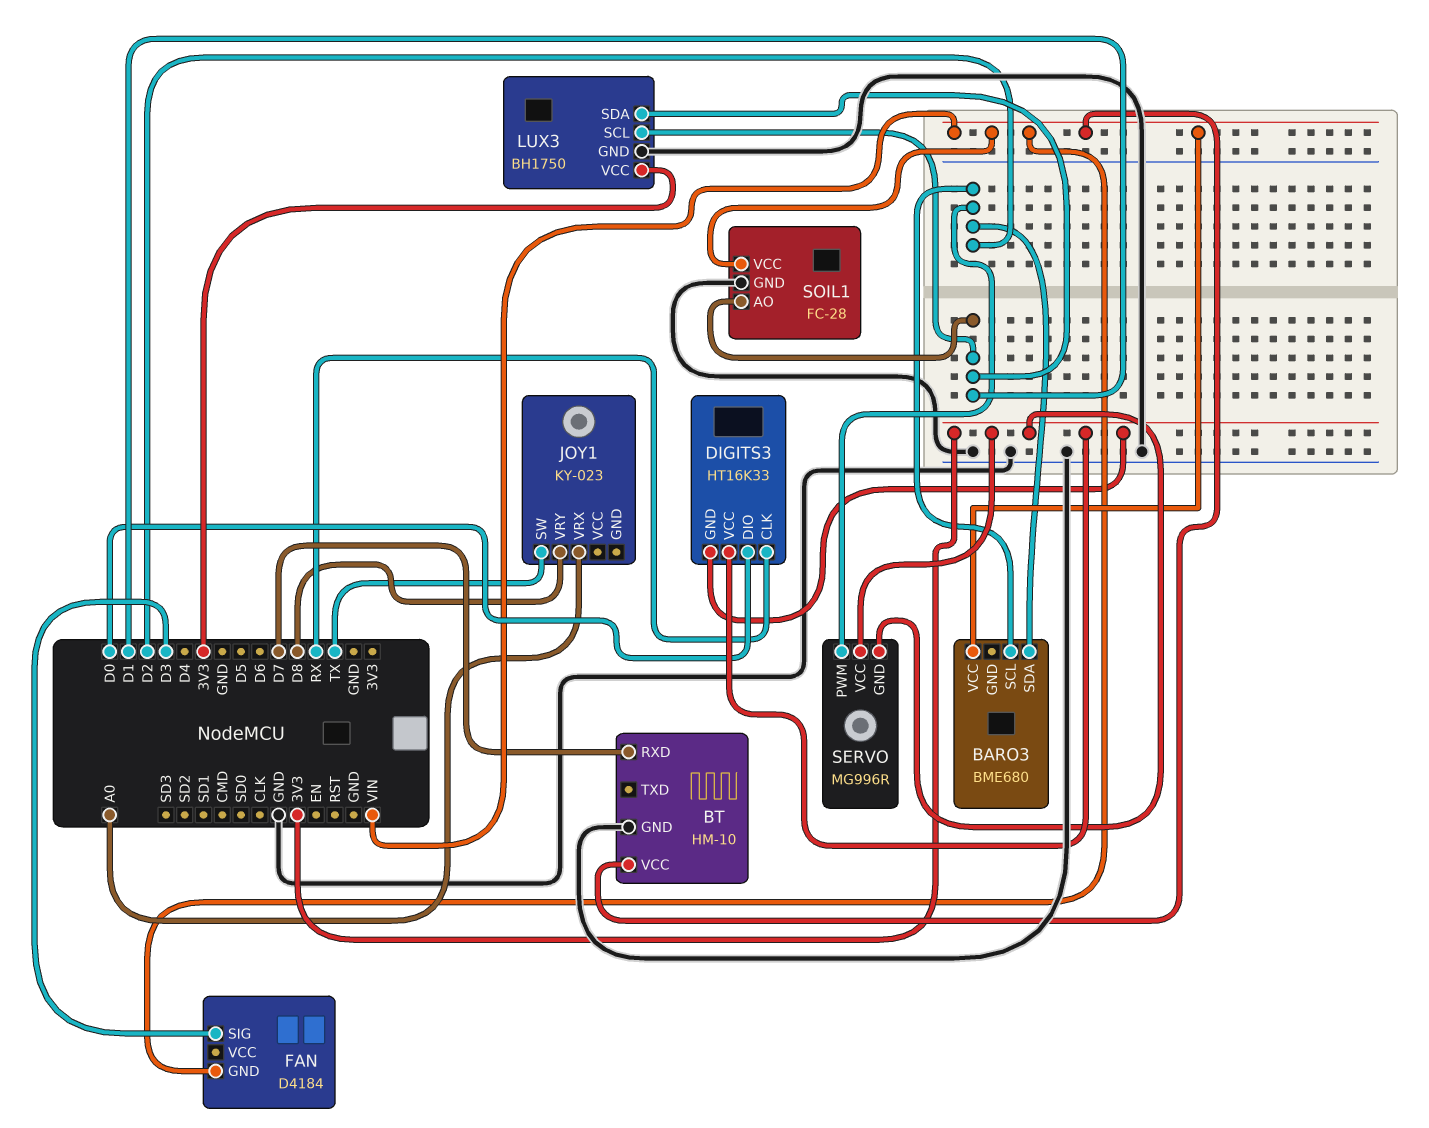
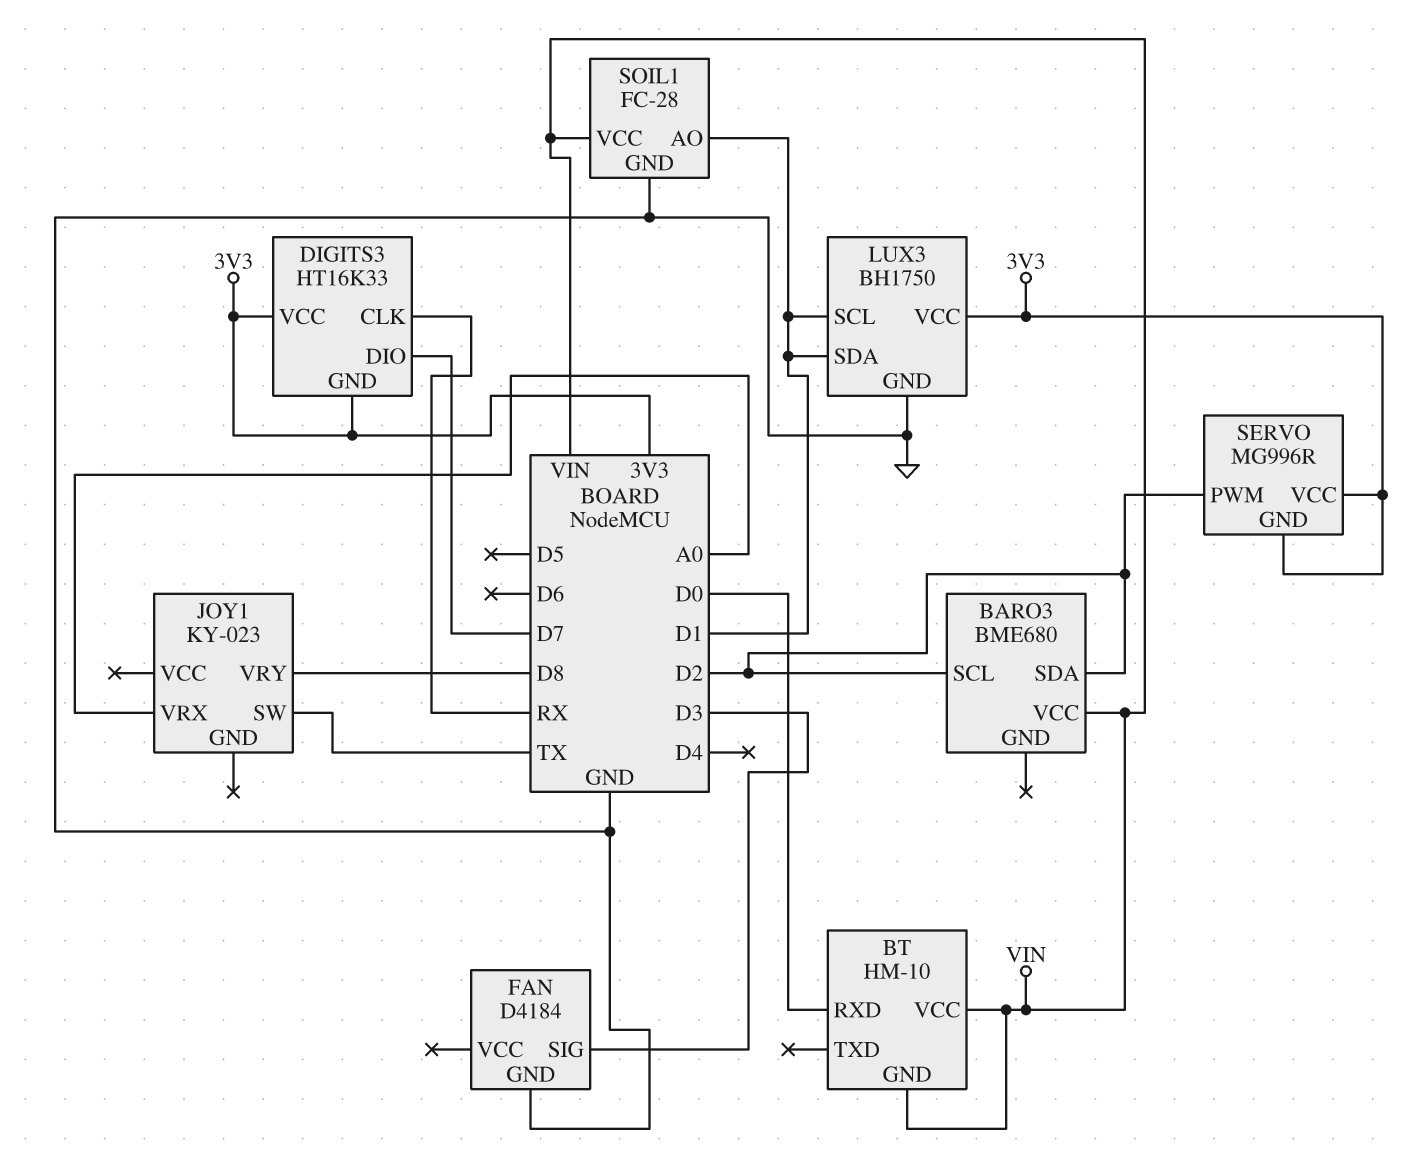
BT pin GND: GND -> VIN
BT pin RXD: D7 -> D0
DIGITS3 pin DIO: D0 -> D7
FAN pin GND: VIN -> GND

